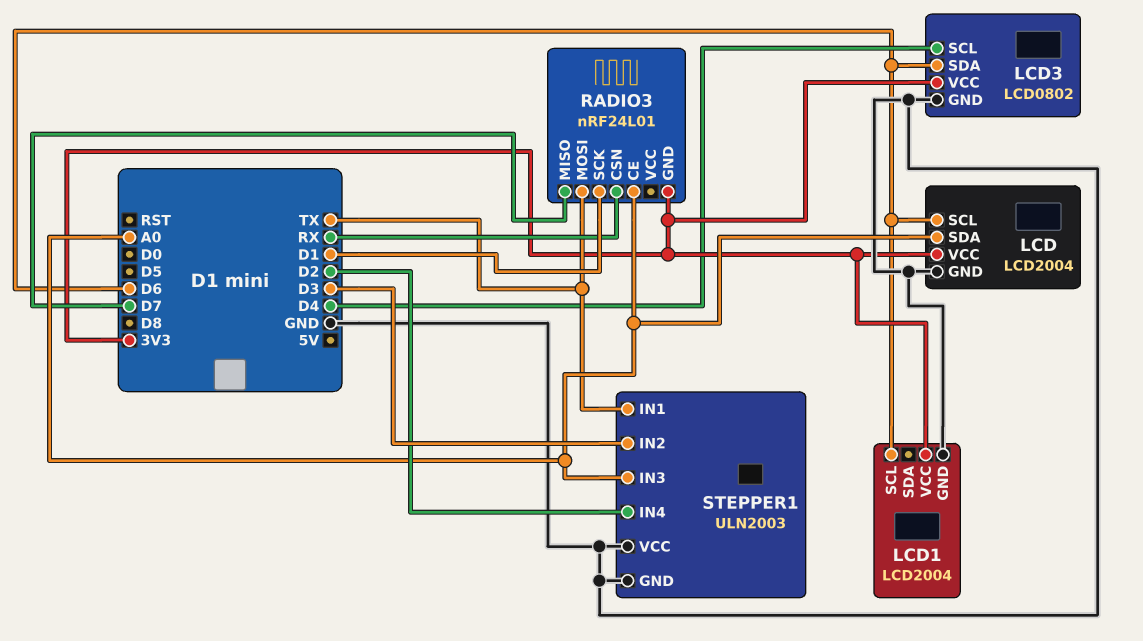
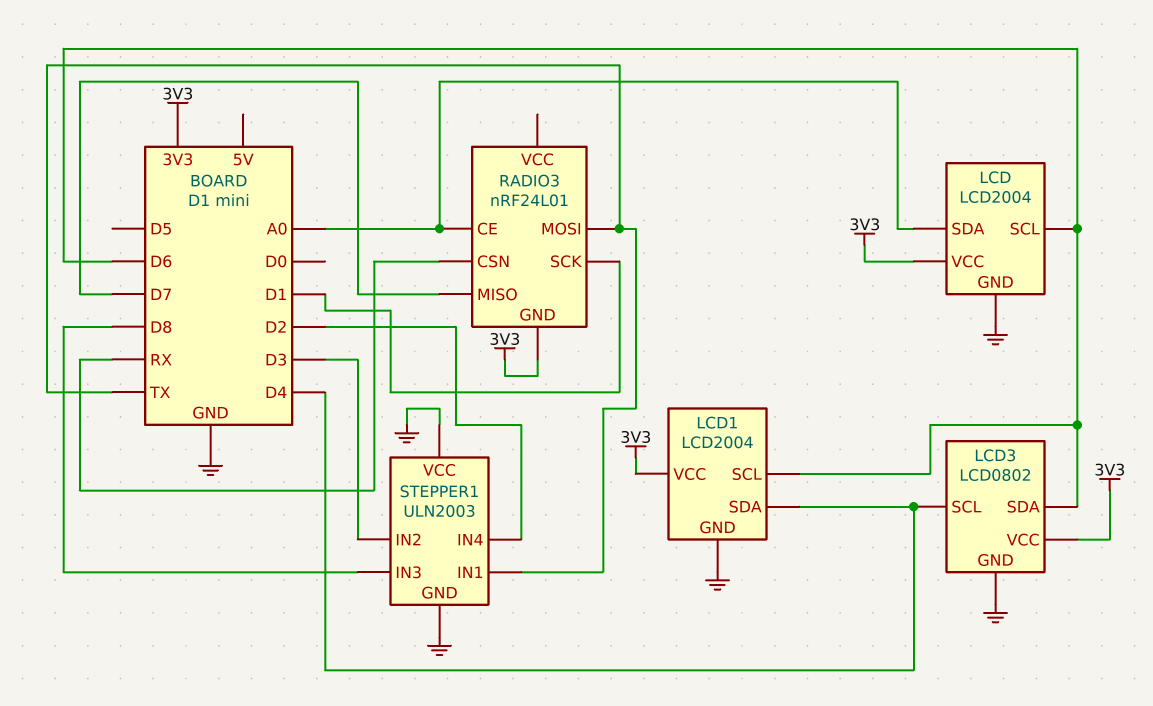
LCD1 pin SDA: none -> D4
STEPPER1 pin IN3: A0 -> D8

